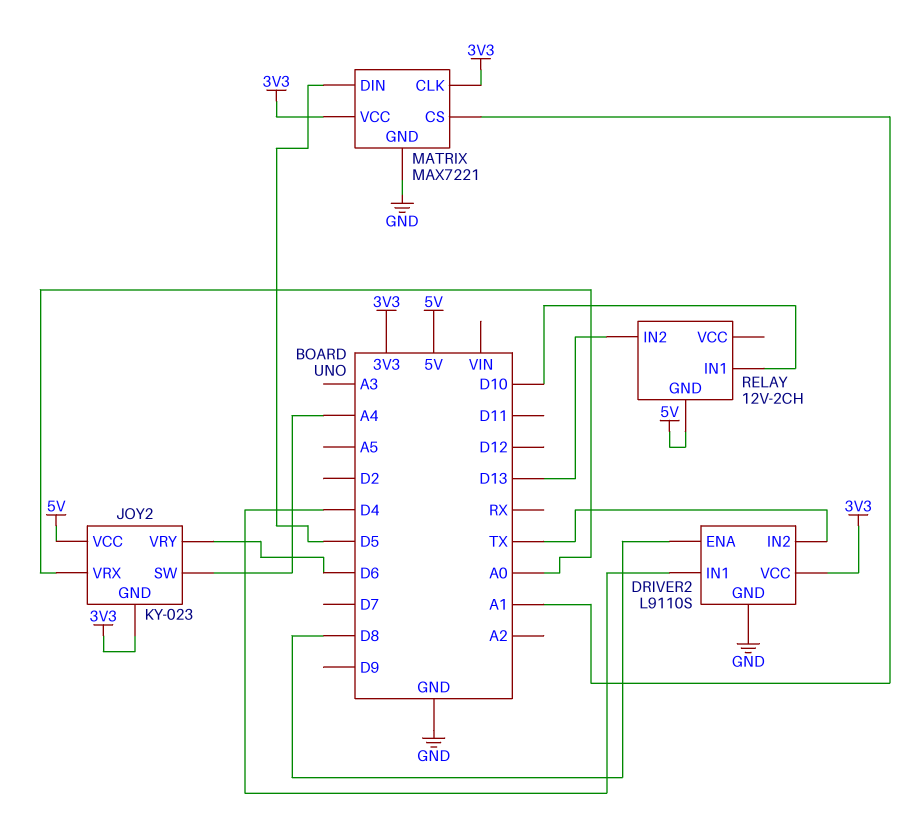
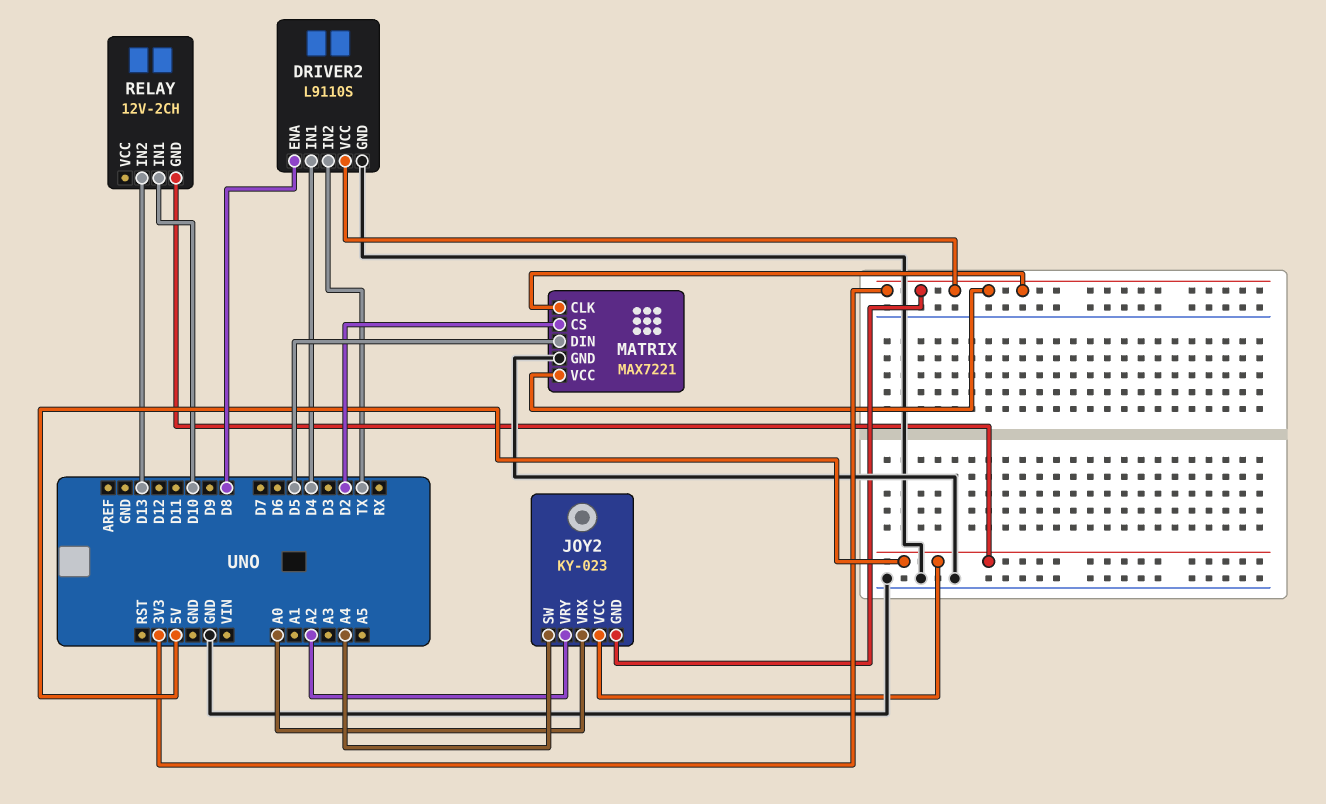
JOY2 pin VRY: D6 -> A2
MATRIX pin CS: A1 -> D2

